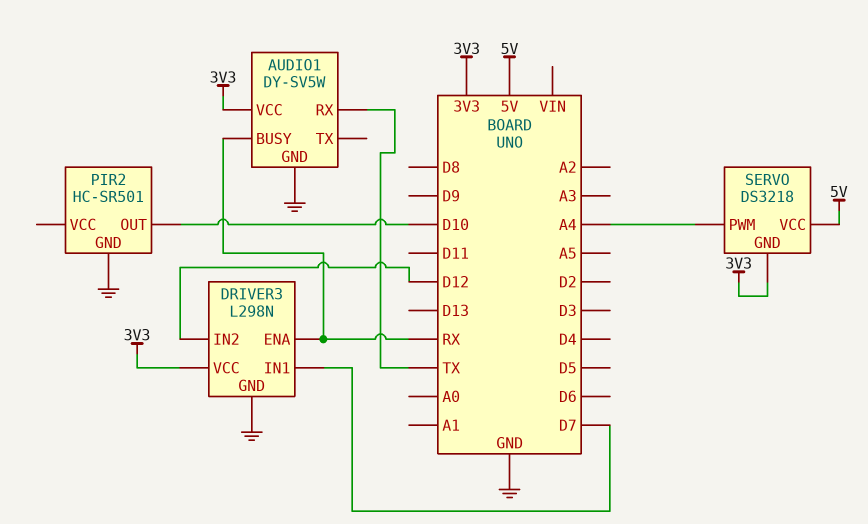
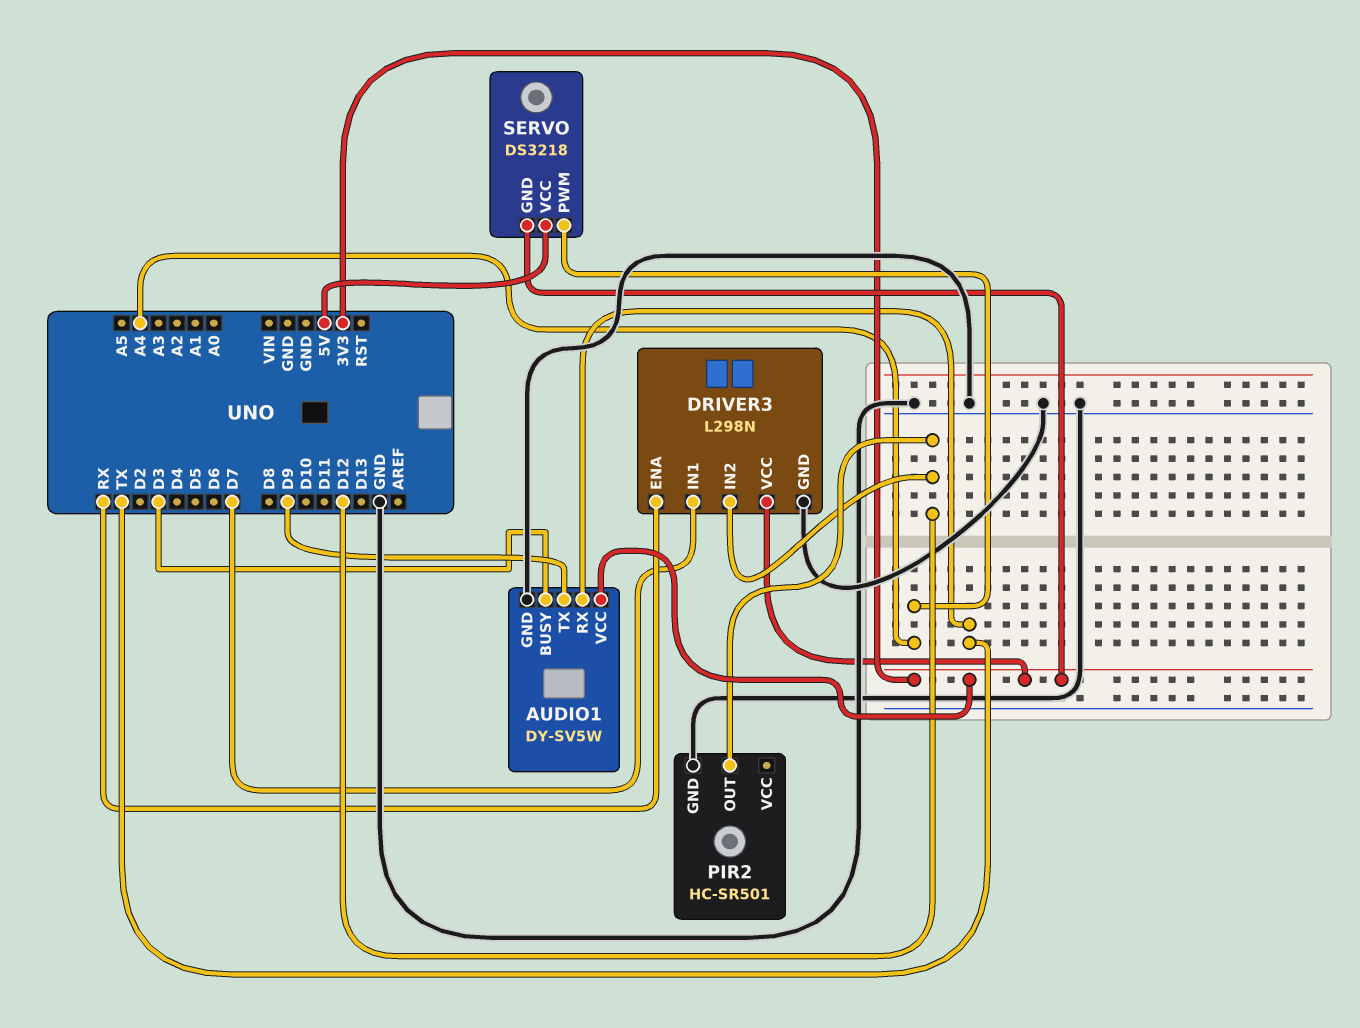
AUDIO1 pin BUSY: RX -> D3
AUDIO1 pin TX: none -> D9
PIR2 pin OUT: D10 -> D12

